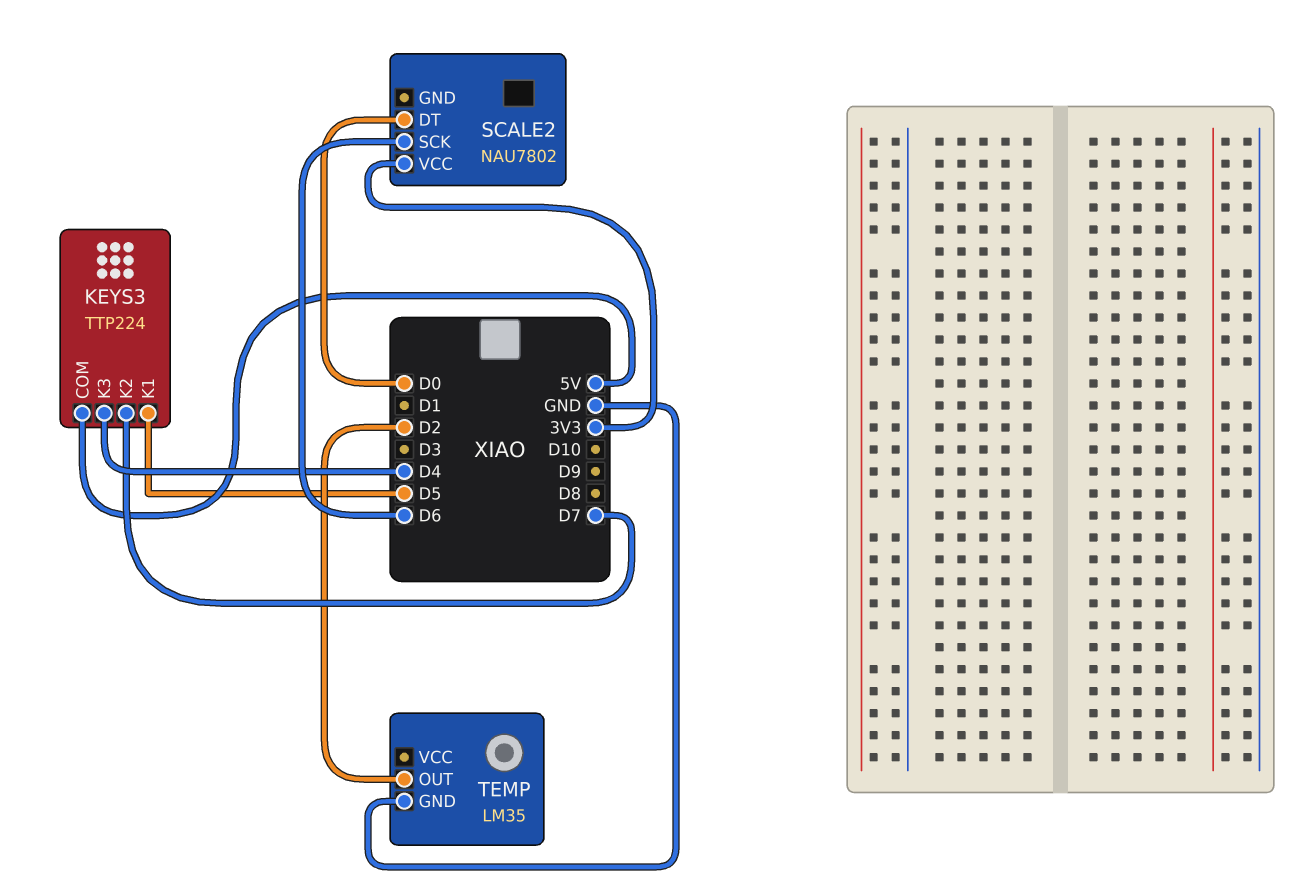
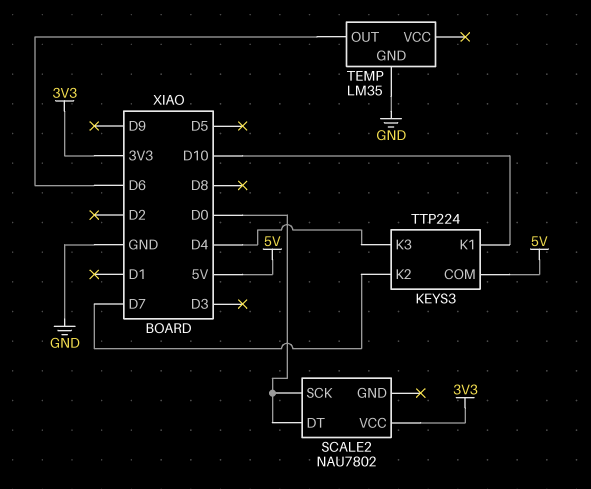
KEYS3 pin K1: D5 -> D10
SCALE2 pin SCK: D6 -> D0
TEMP pin OUT: D2 -> D6

